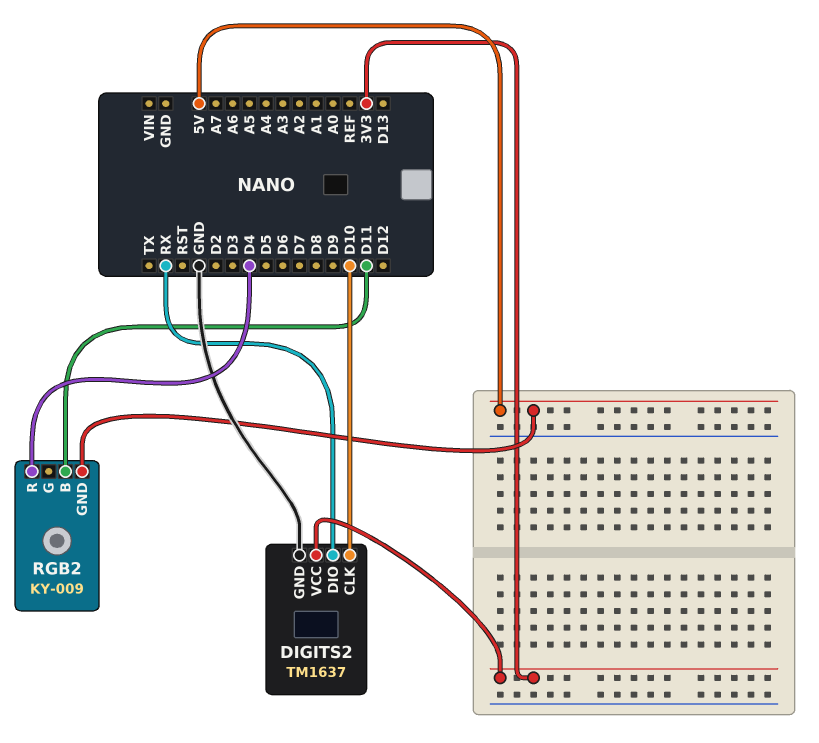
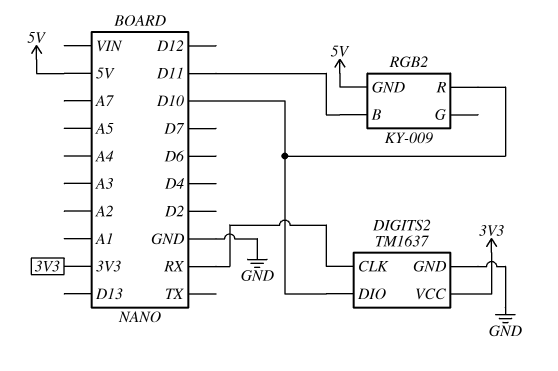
DIGITS2 pin CLK: D10 -> RX
DIGITS2 pin DIO: RX -> D10
RGB2 pin R: D4 -> D10

